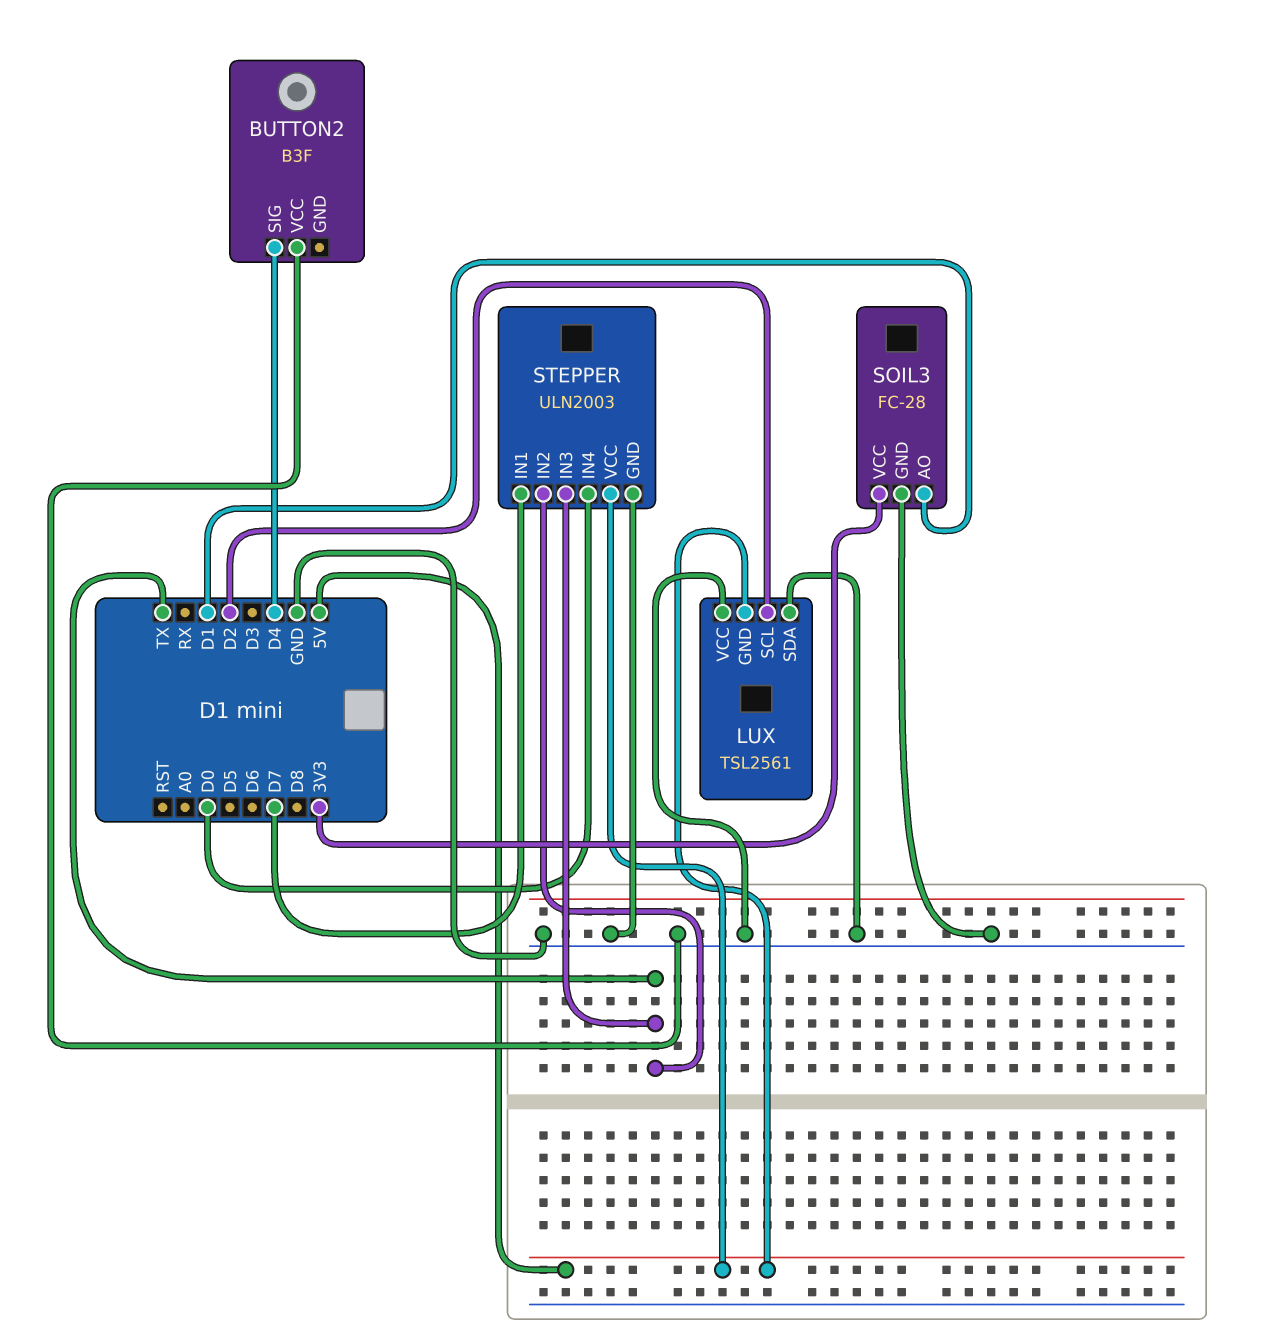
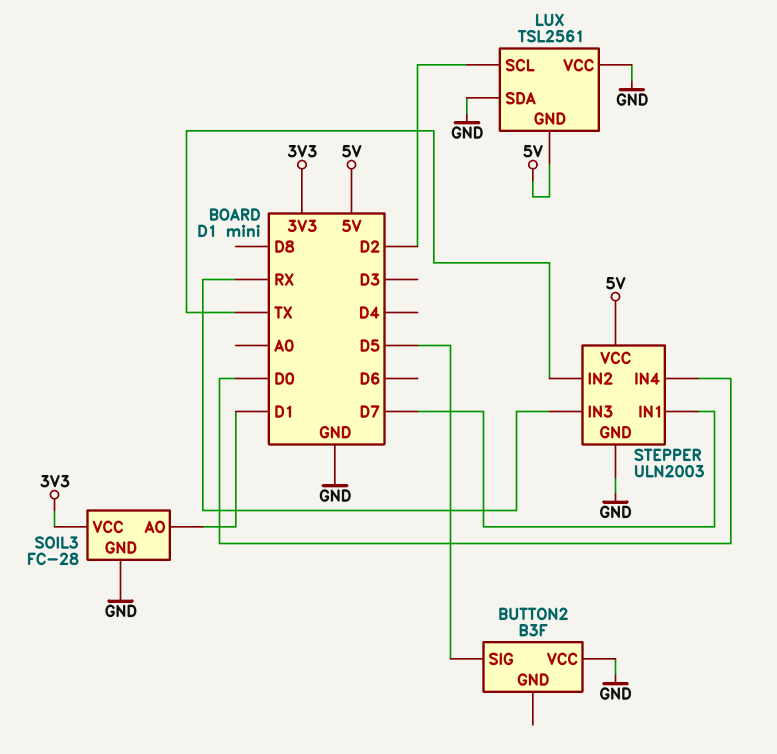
BUTTON2 pin SIG: D4 -> D5
STEPPER pin IN3: TX -> RX

